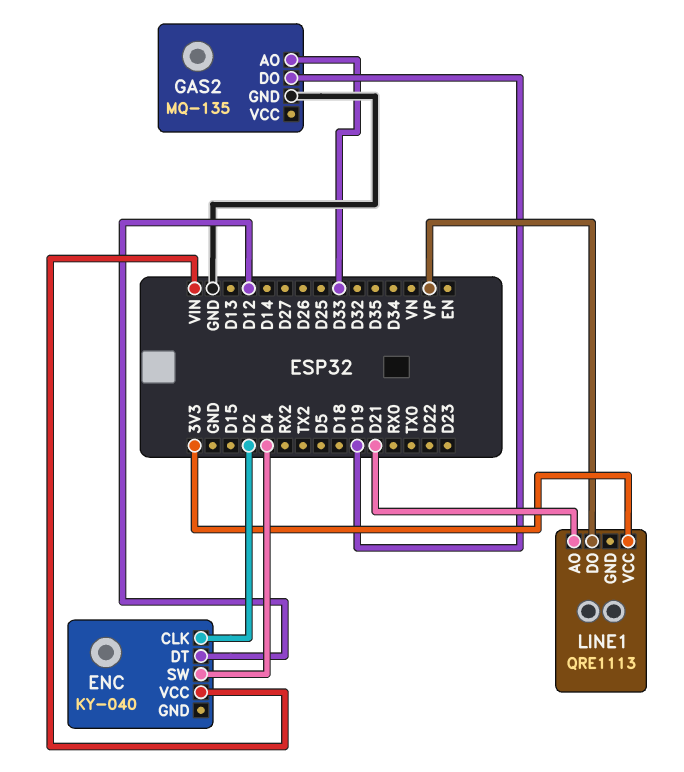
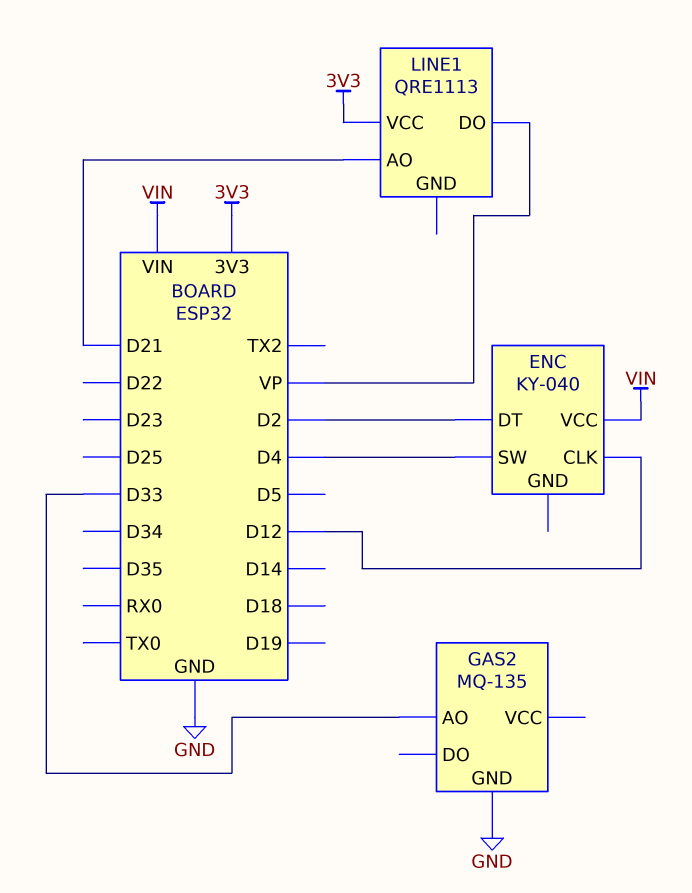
ENC pin CLK: D2 -> D12
ENC pin DT: D12 -> D2
GAS2 pin DO: D19 -> none

